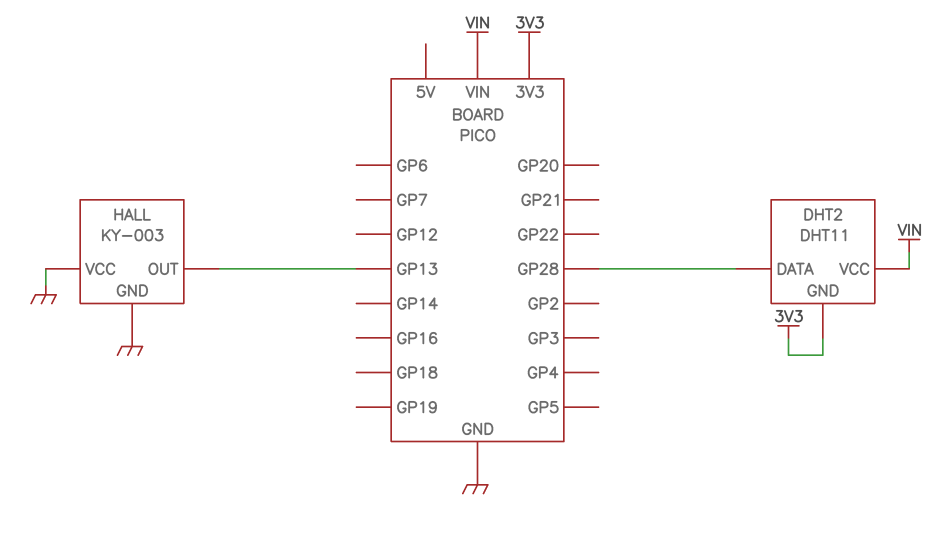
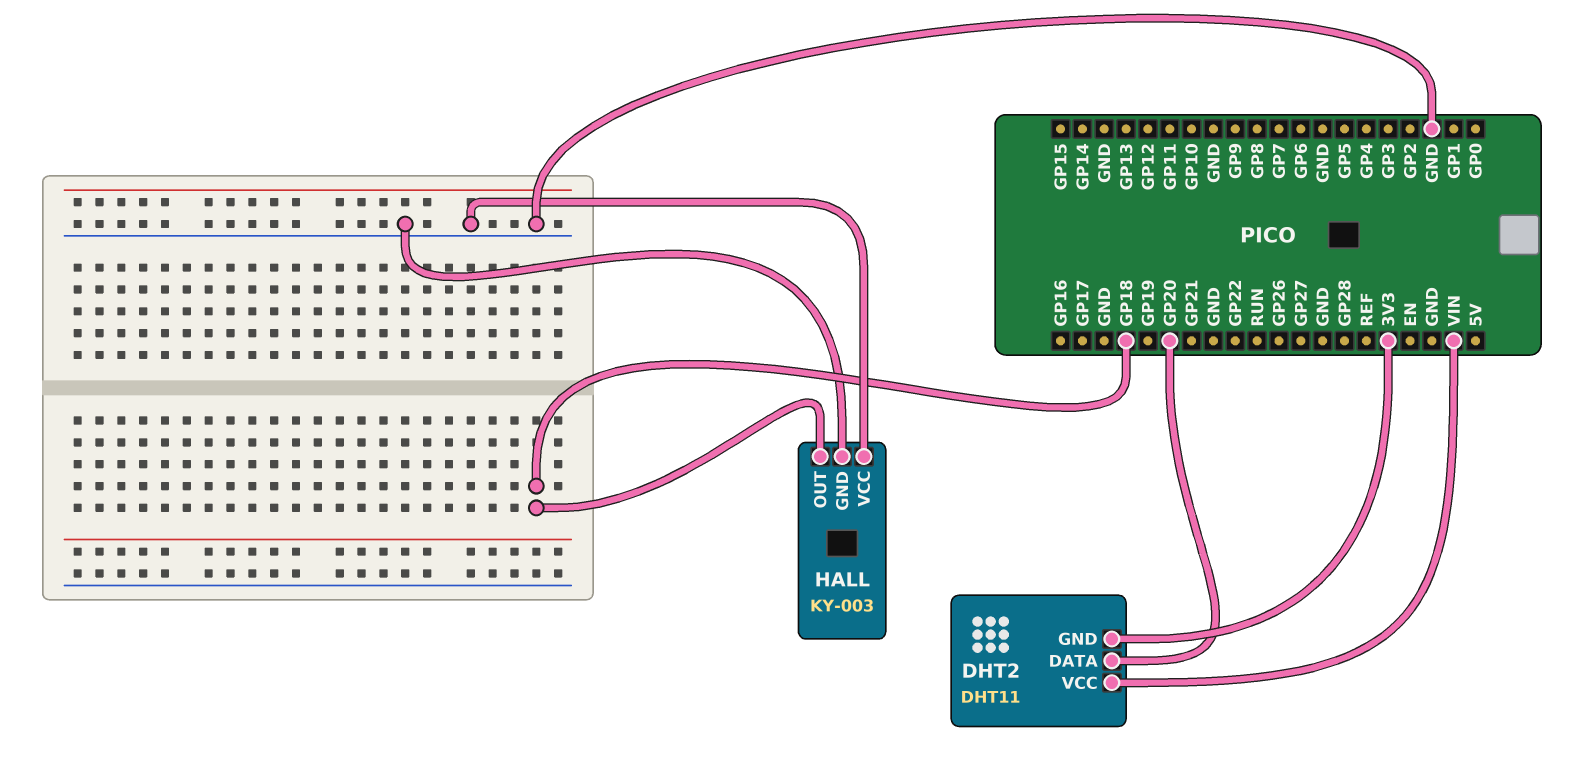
DHT2 pin DATA: GP28 -> GP20
HALL pin OUT: GP13 -> GP18

